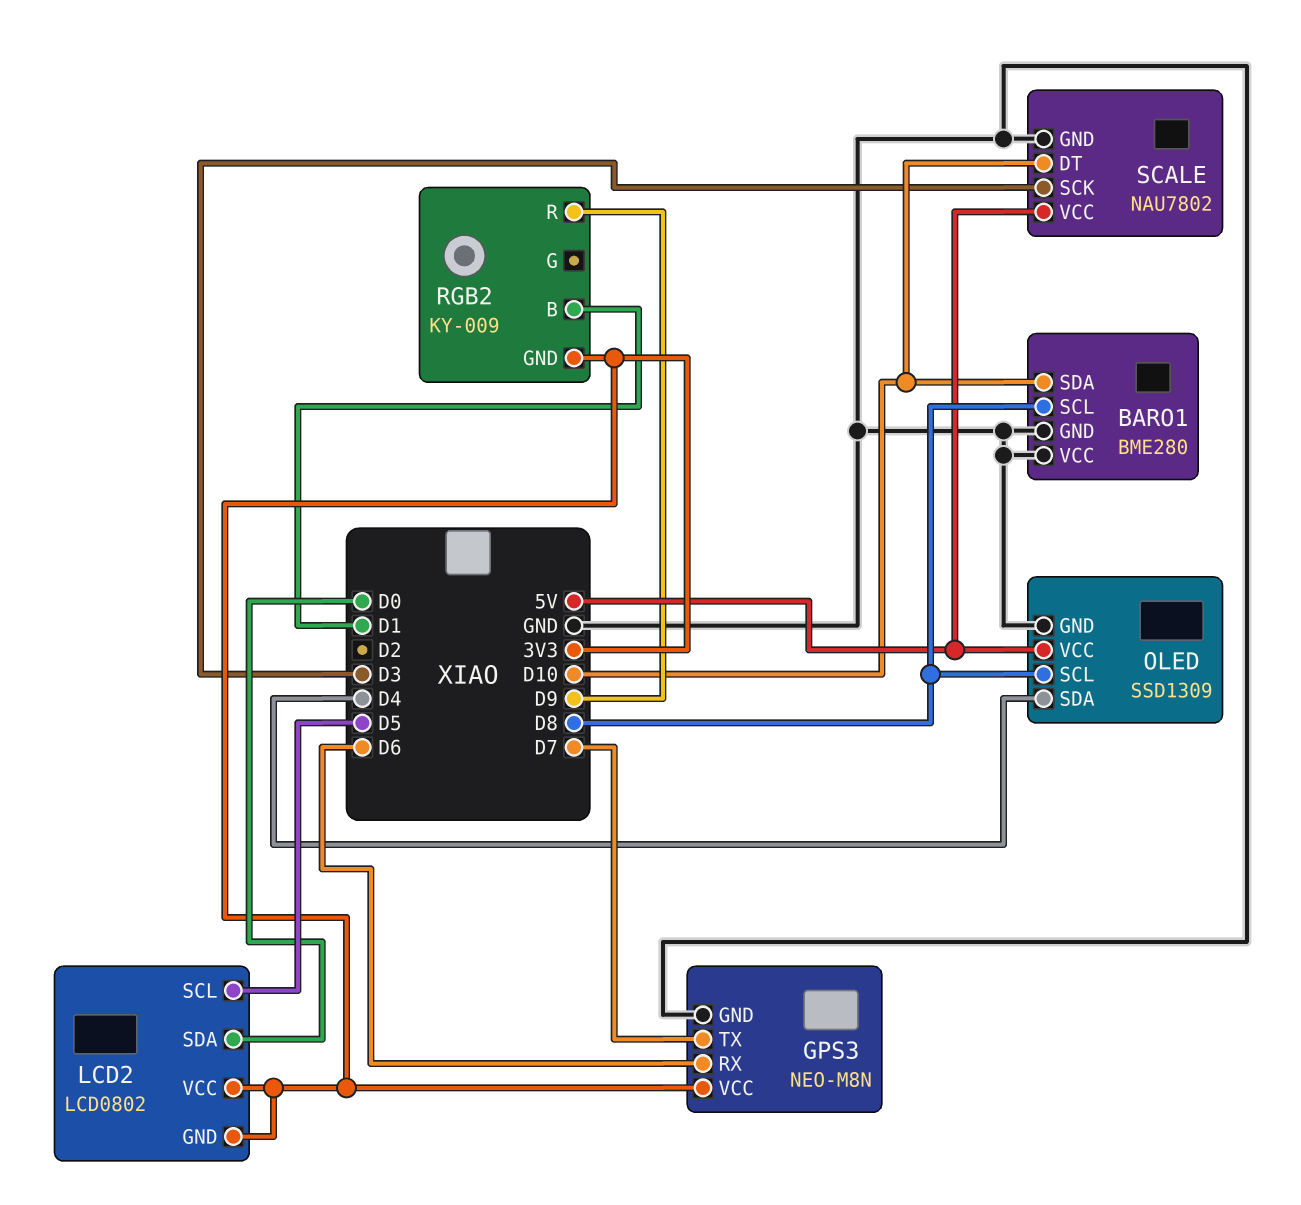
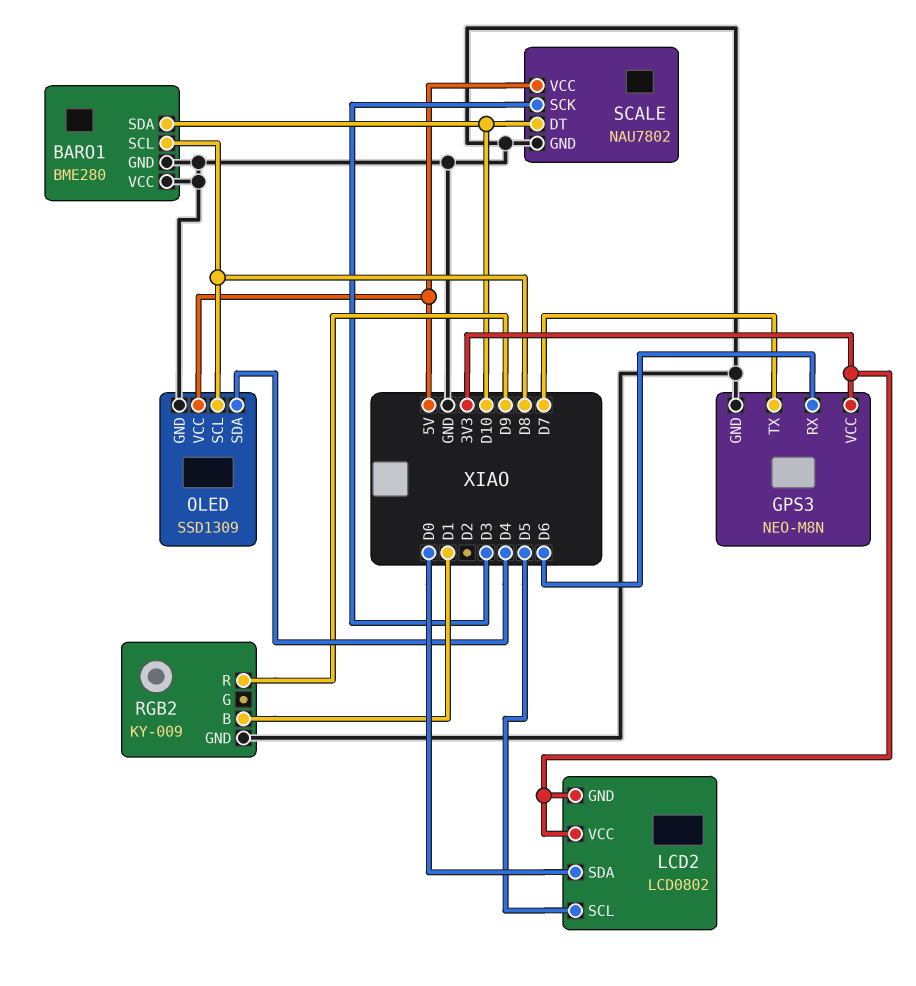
RGB2 pin GND: 3V3 -> GND

